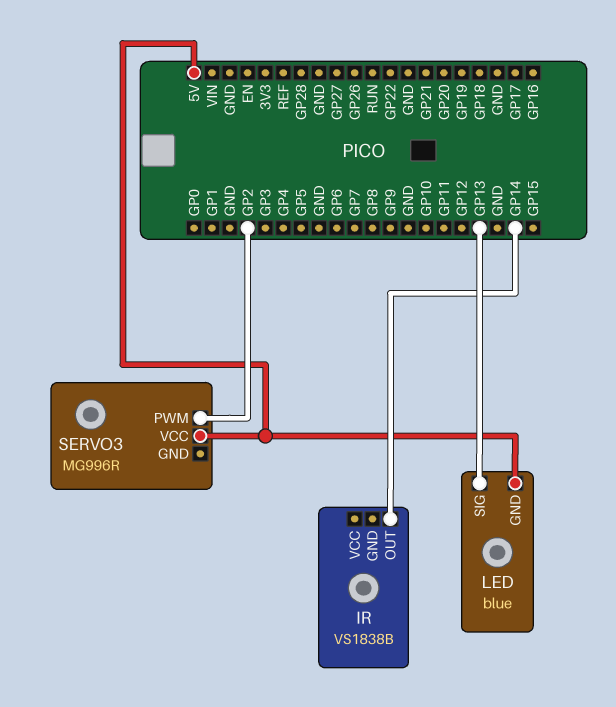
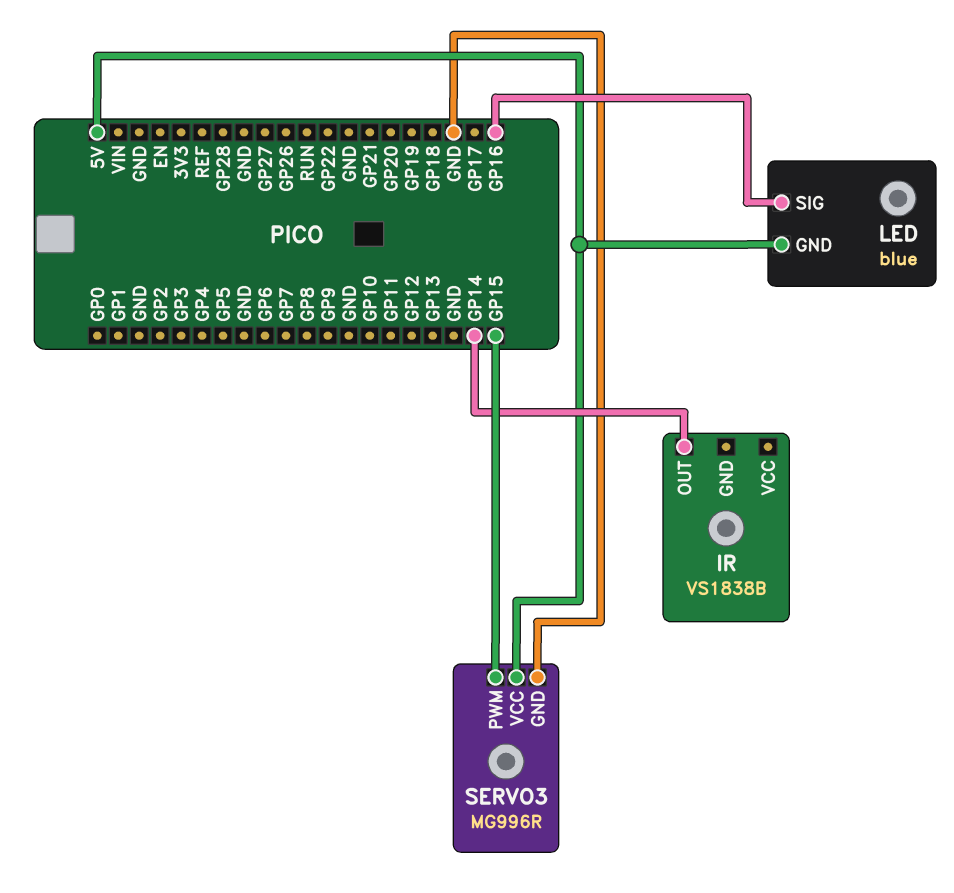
LED pin SIG: GP13 -> GP16
SERVO3 pin GND: none -> GND
SERVO3 pin PWM: GP2 -> GP15

